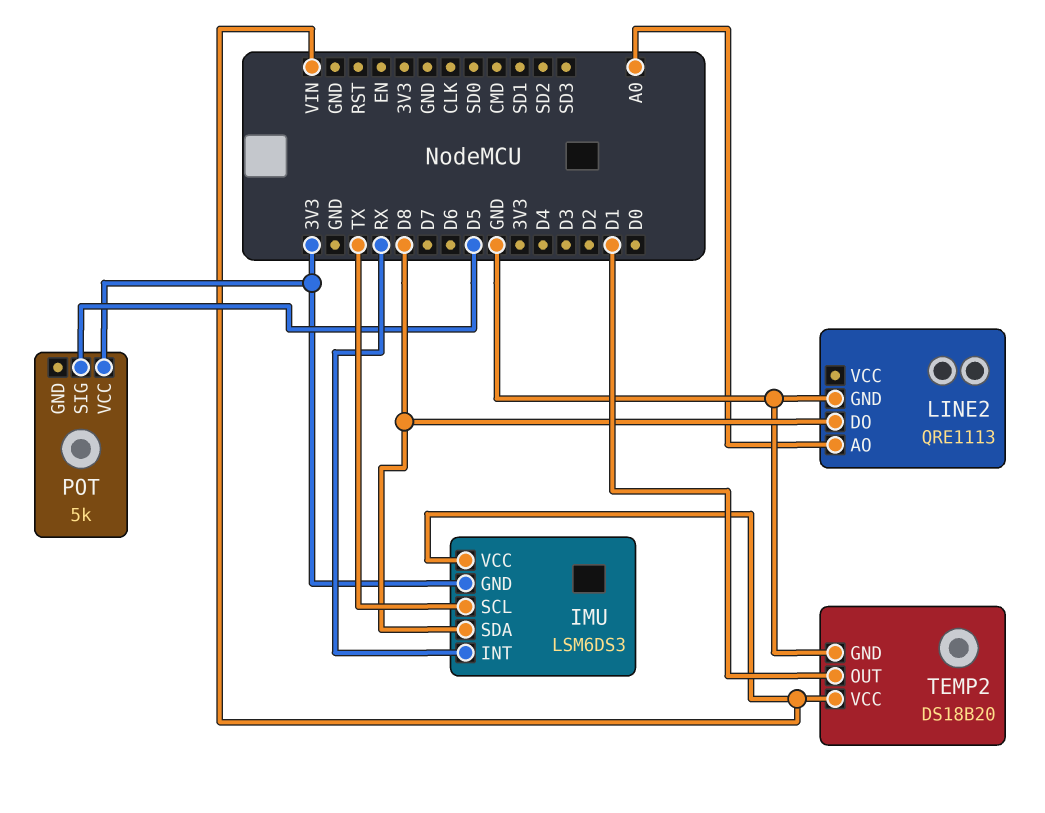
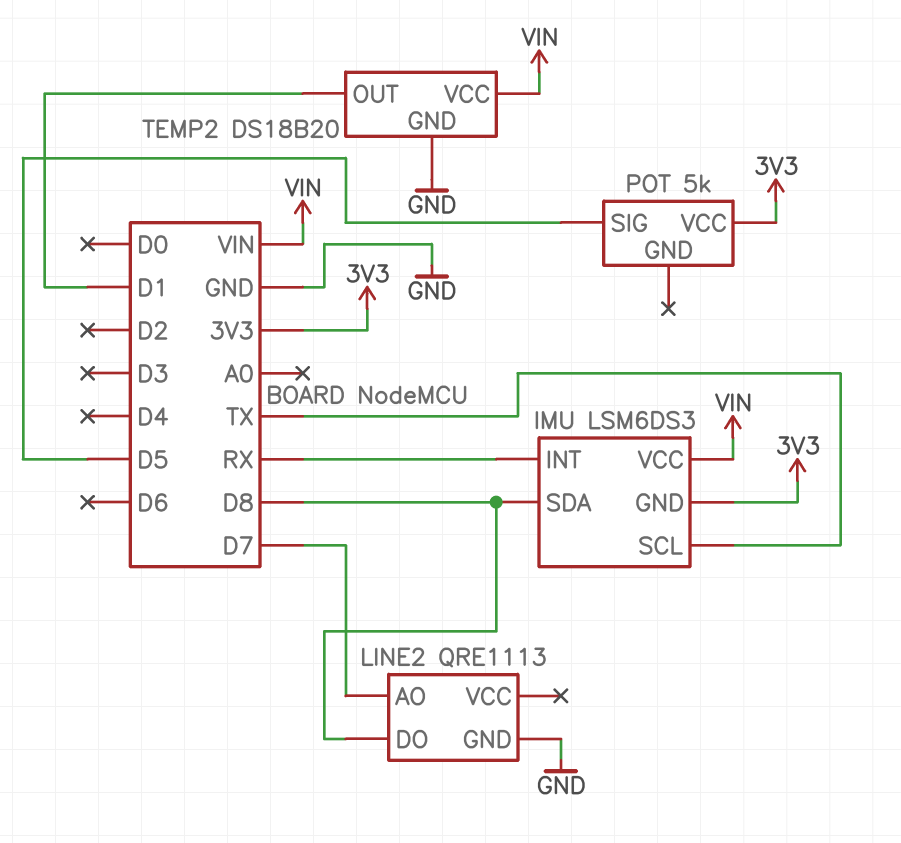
LINE2 pin AO: A0 -> D7

